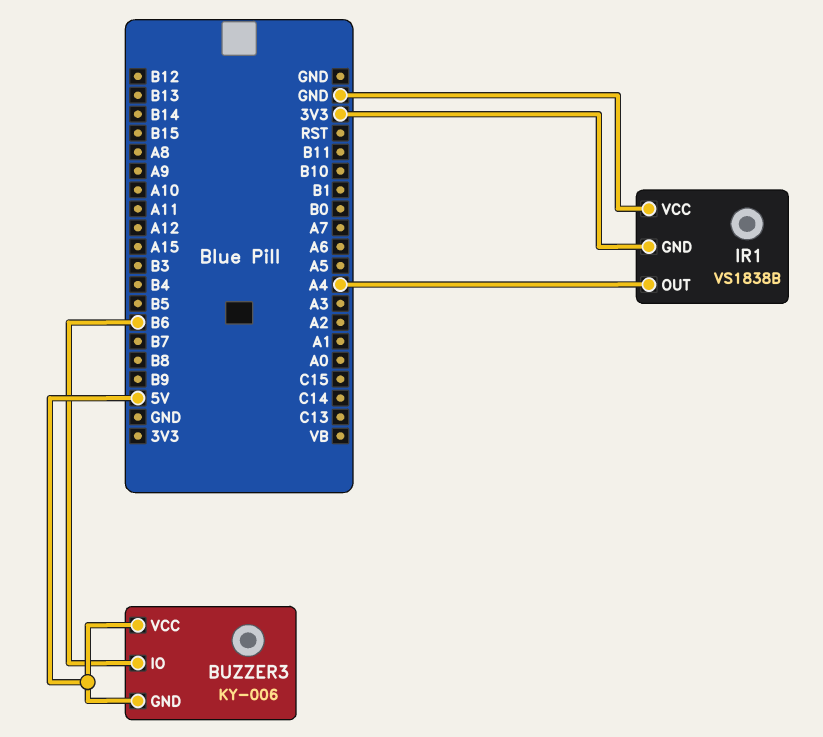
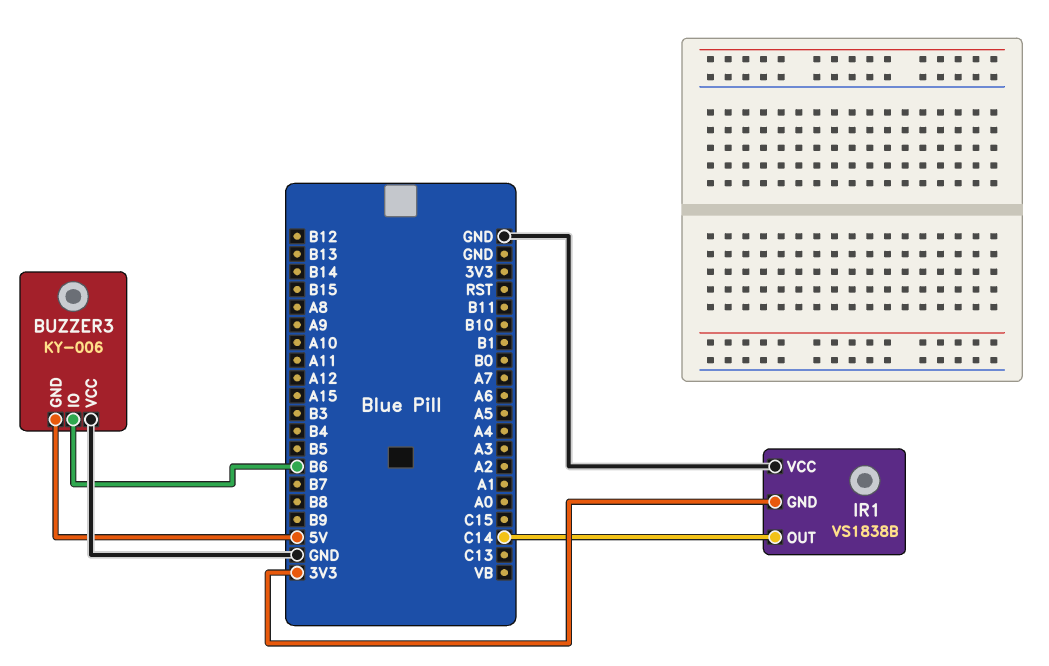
BUZZER3 pin VCC: 5V -> GND
IR1 pin OUT: A4 -> C14

